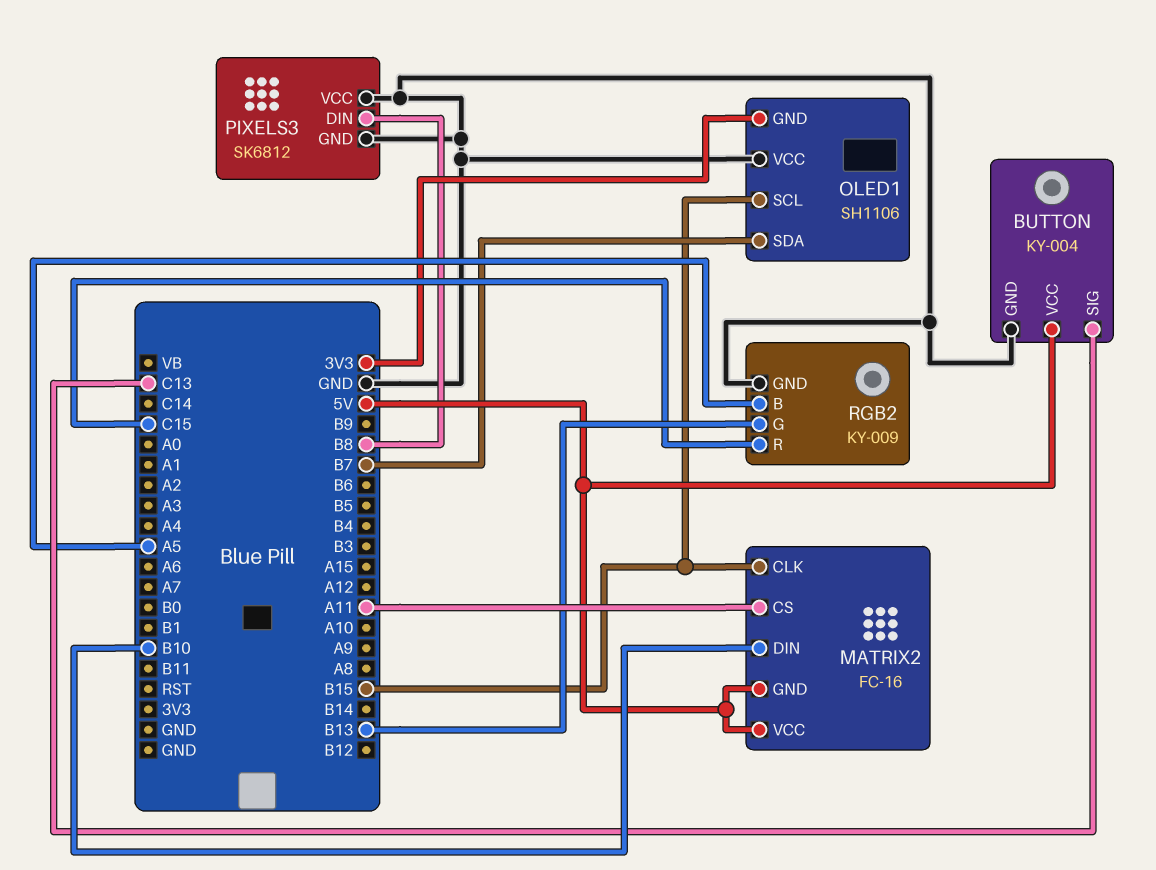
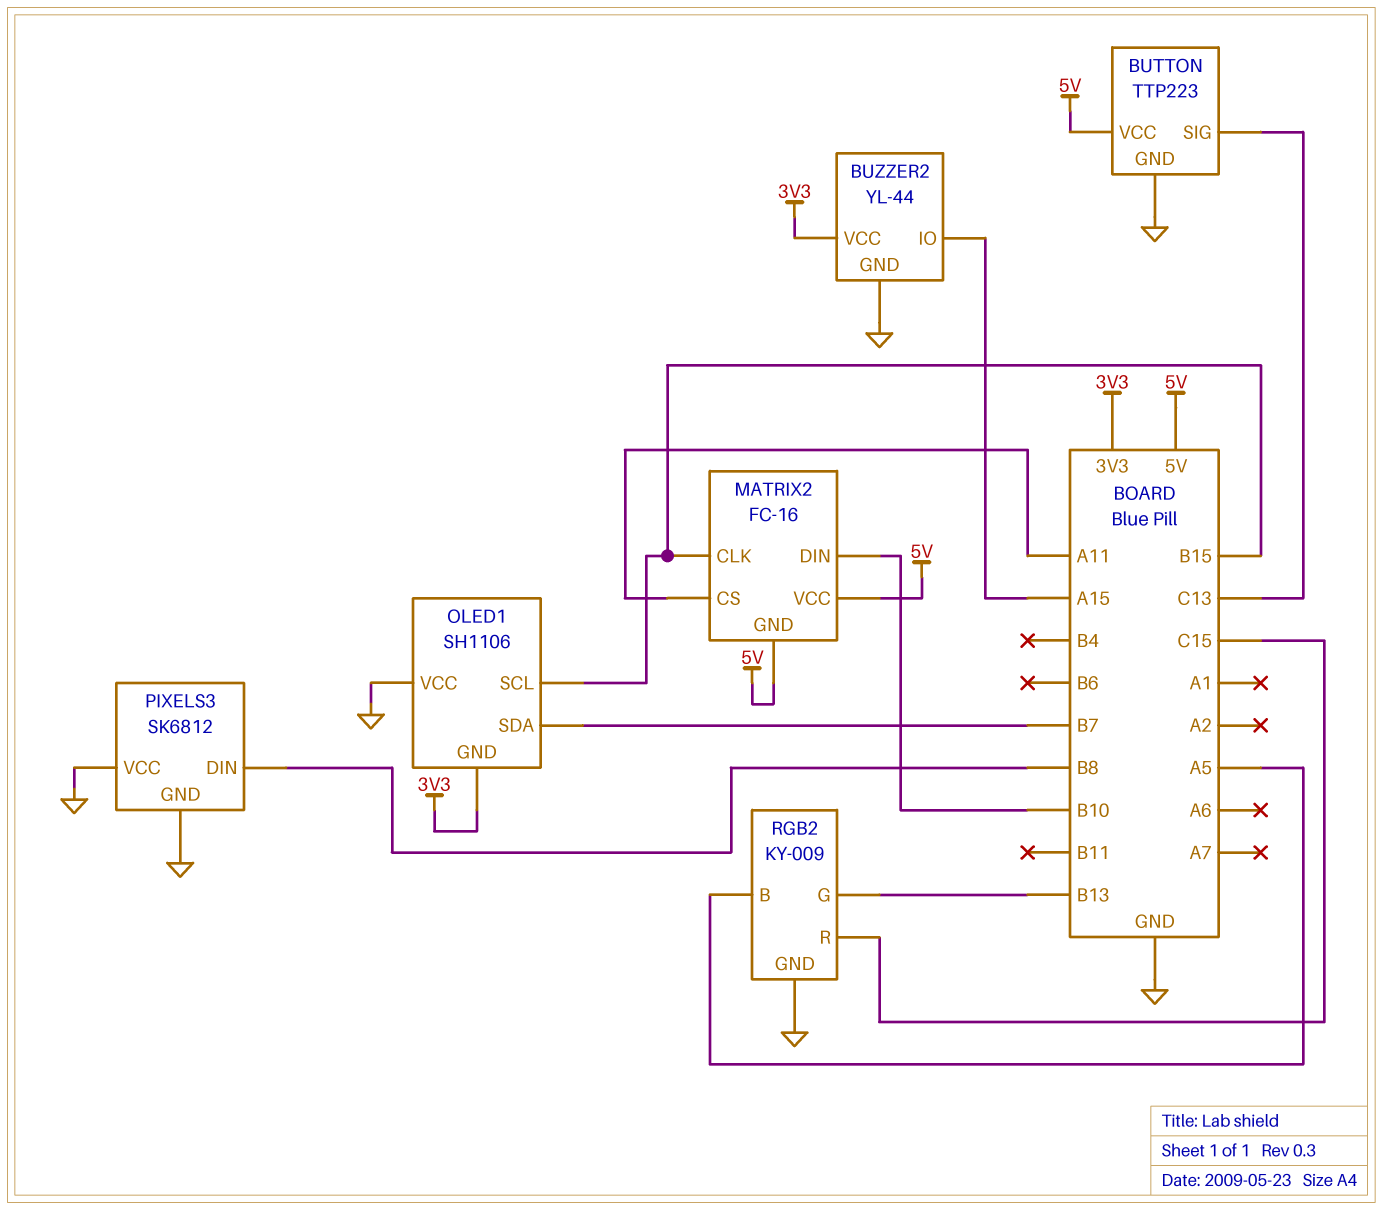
BUTTON: KY-004 -> TTP223
BUZZER2: none -> YL-44
BUZZER2 pin GND: none -> GND
BUZZER2 pin IO: none -> A15
BUZZER2 pin VCC: none -> 3V3

